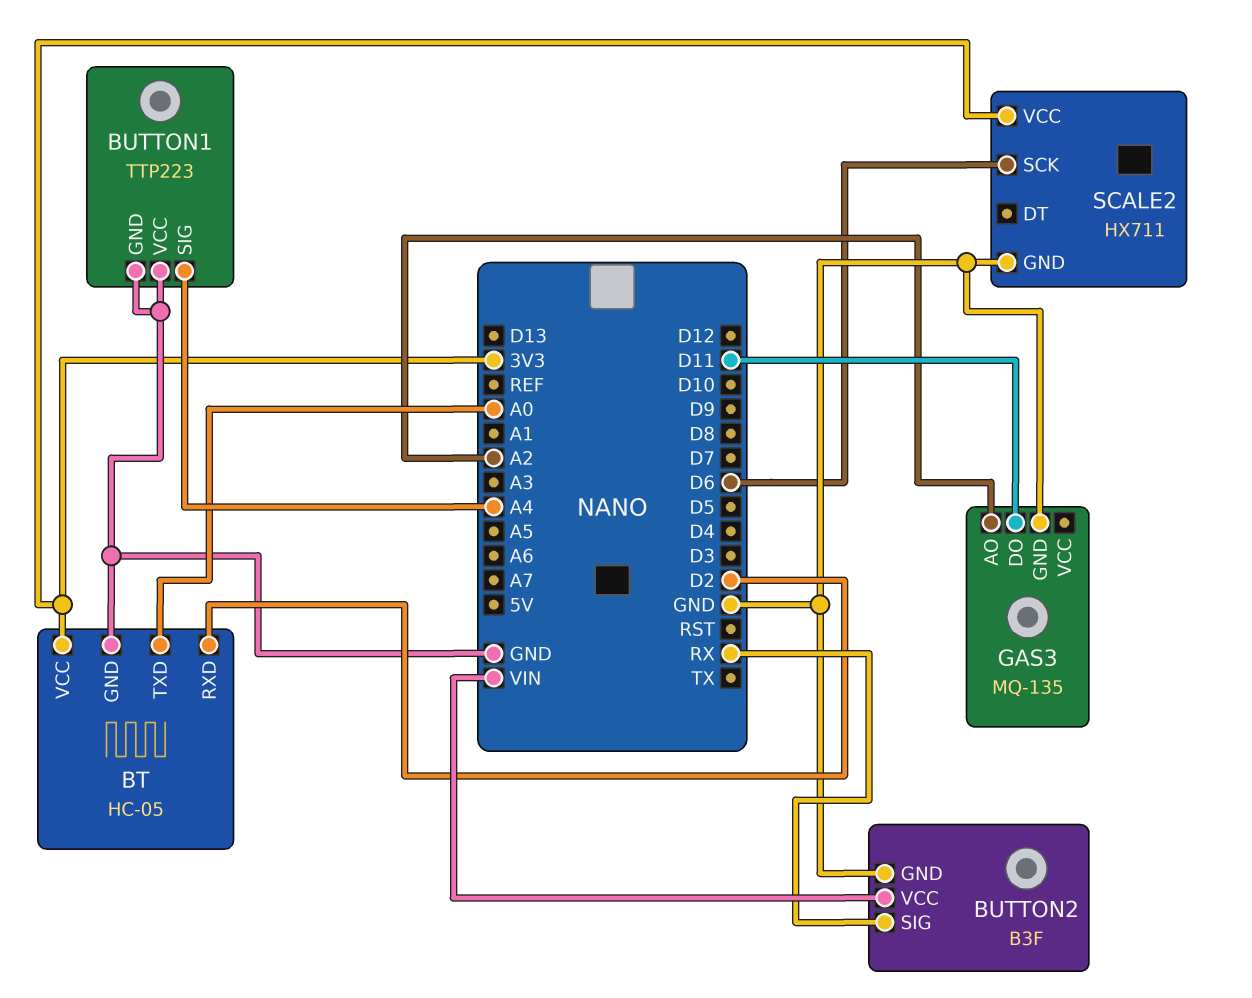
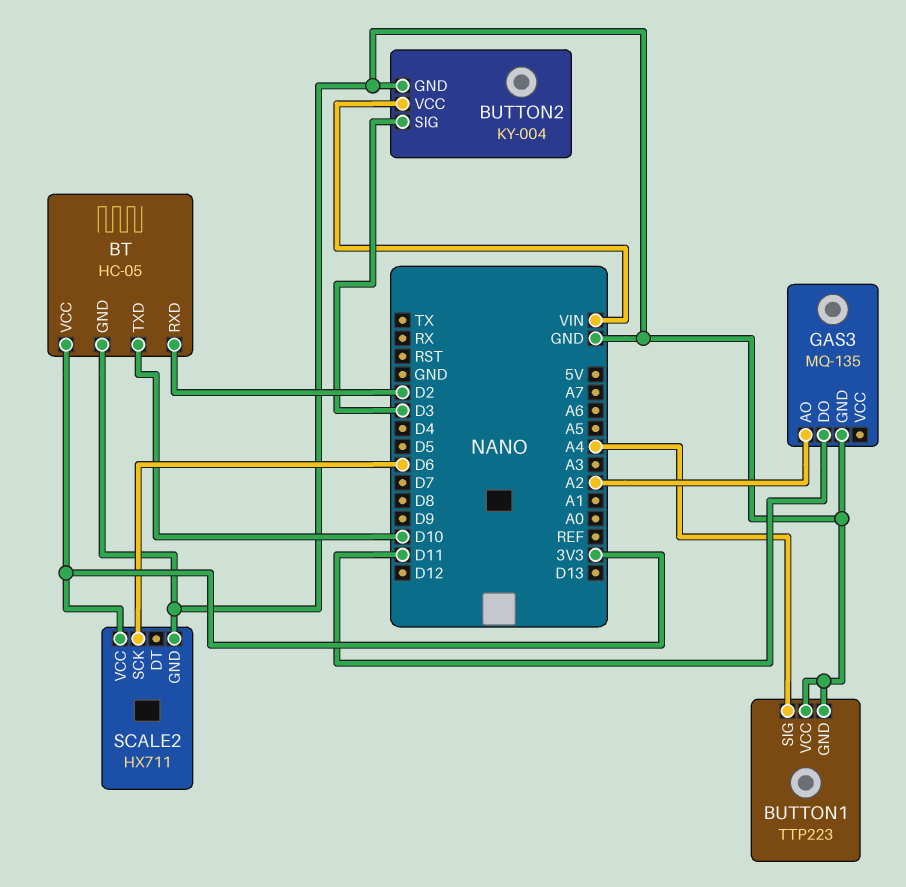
BT pin TXD: A0 -> D10
BUTTON2: B3F -> KY-004
BUTTON2 pin SIG: RX -> D3

